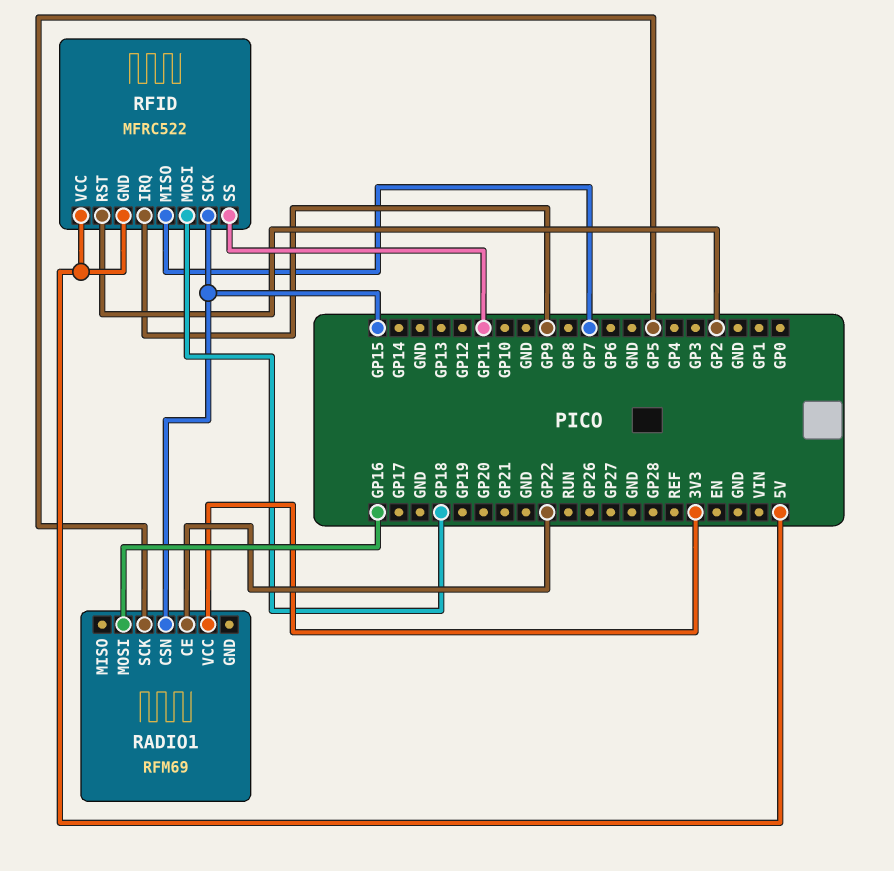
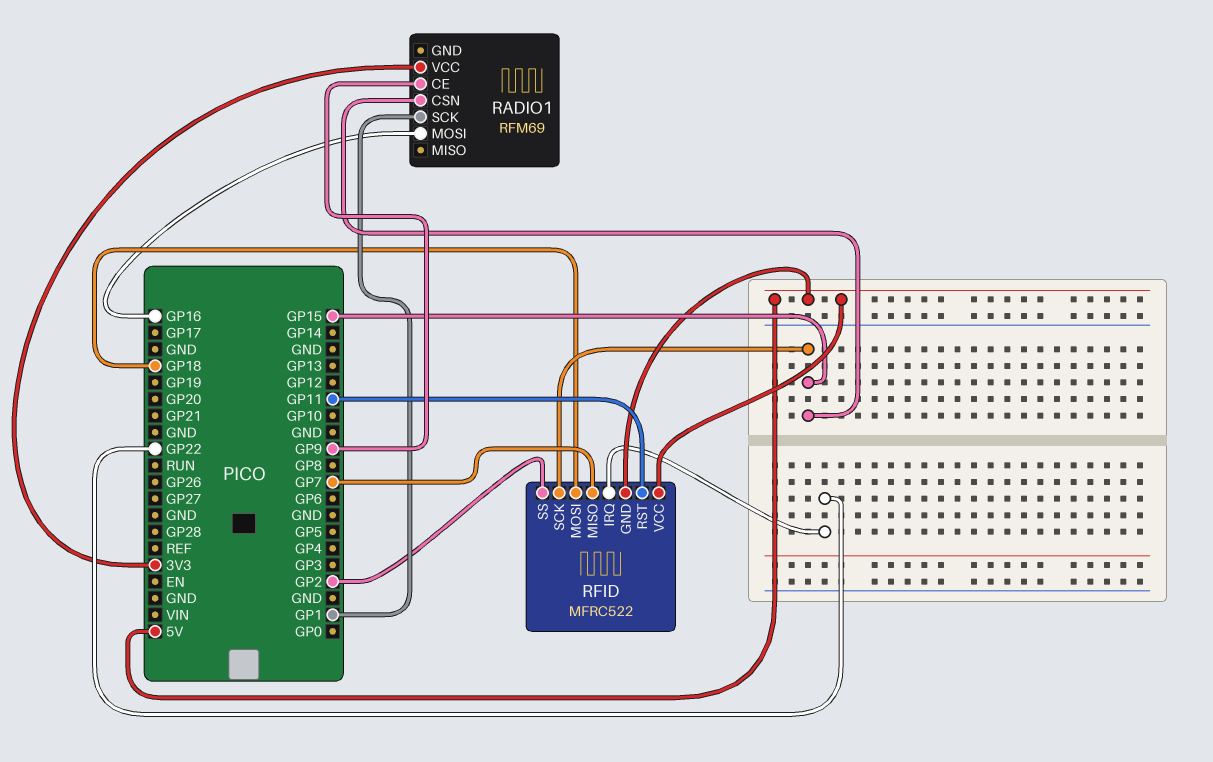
RADIO1 pin CE: GP22 -> GP9
RADIO1 pin SCK: GP5 -> GP1
RFID pin IRQ: GP9 -> GP22
RFID pin RST: GP2 -> GP11
RFID pin SS: GP11 -> GP2

